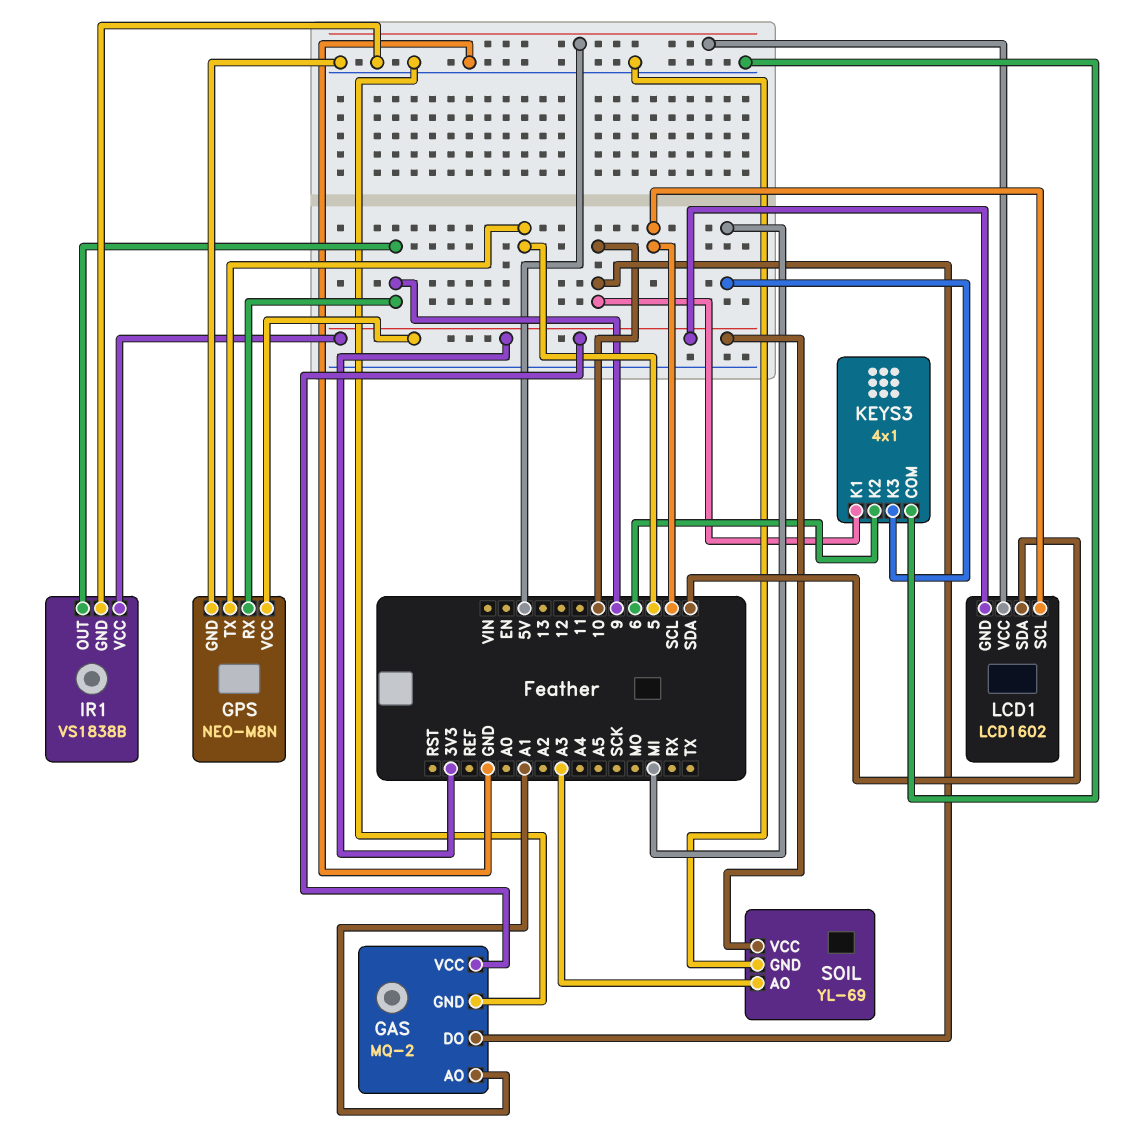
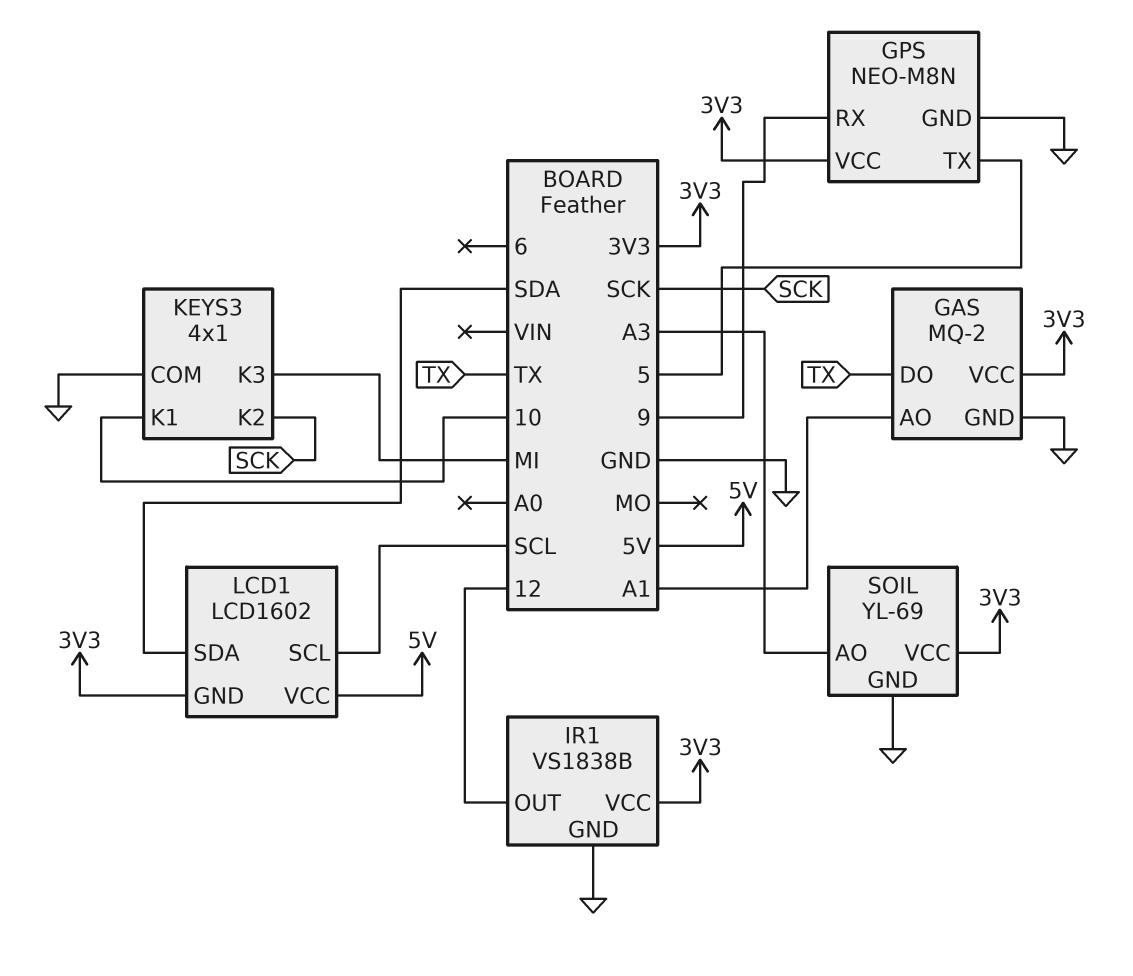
GAS pin DO: 10 -> TX
IR1 pin OUT: 9 -> 12
KEYS3 pin K2: 6 -> SCK

